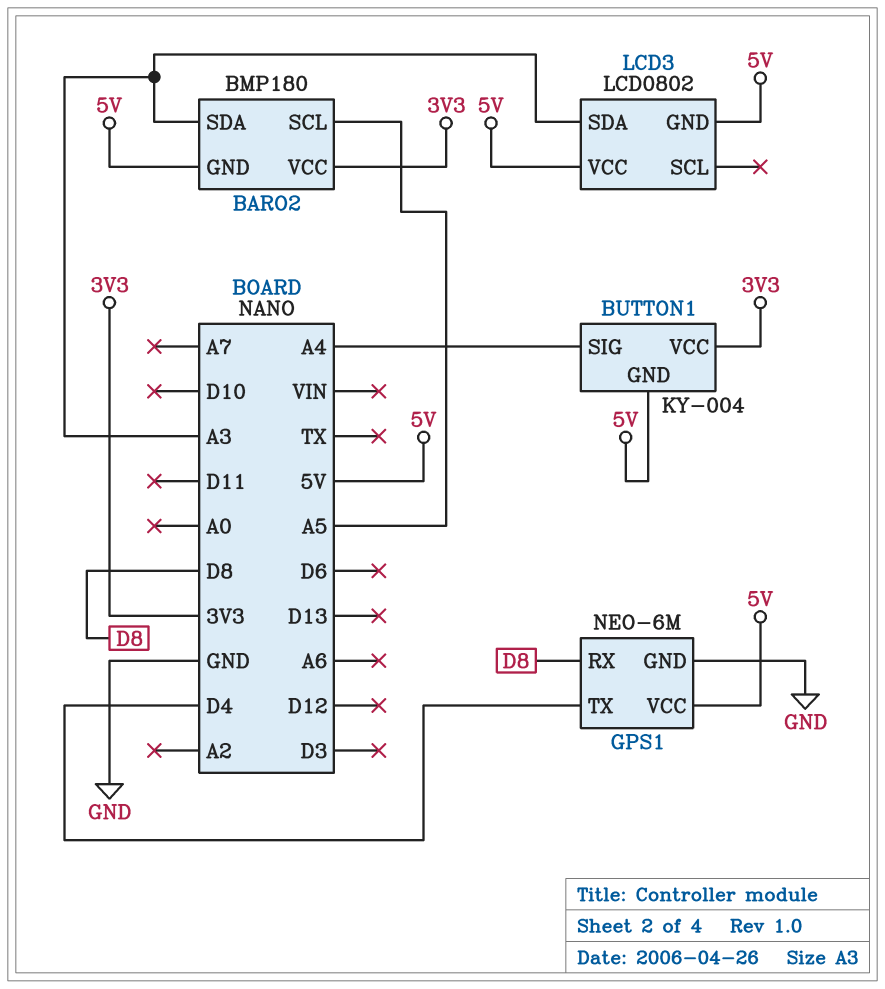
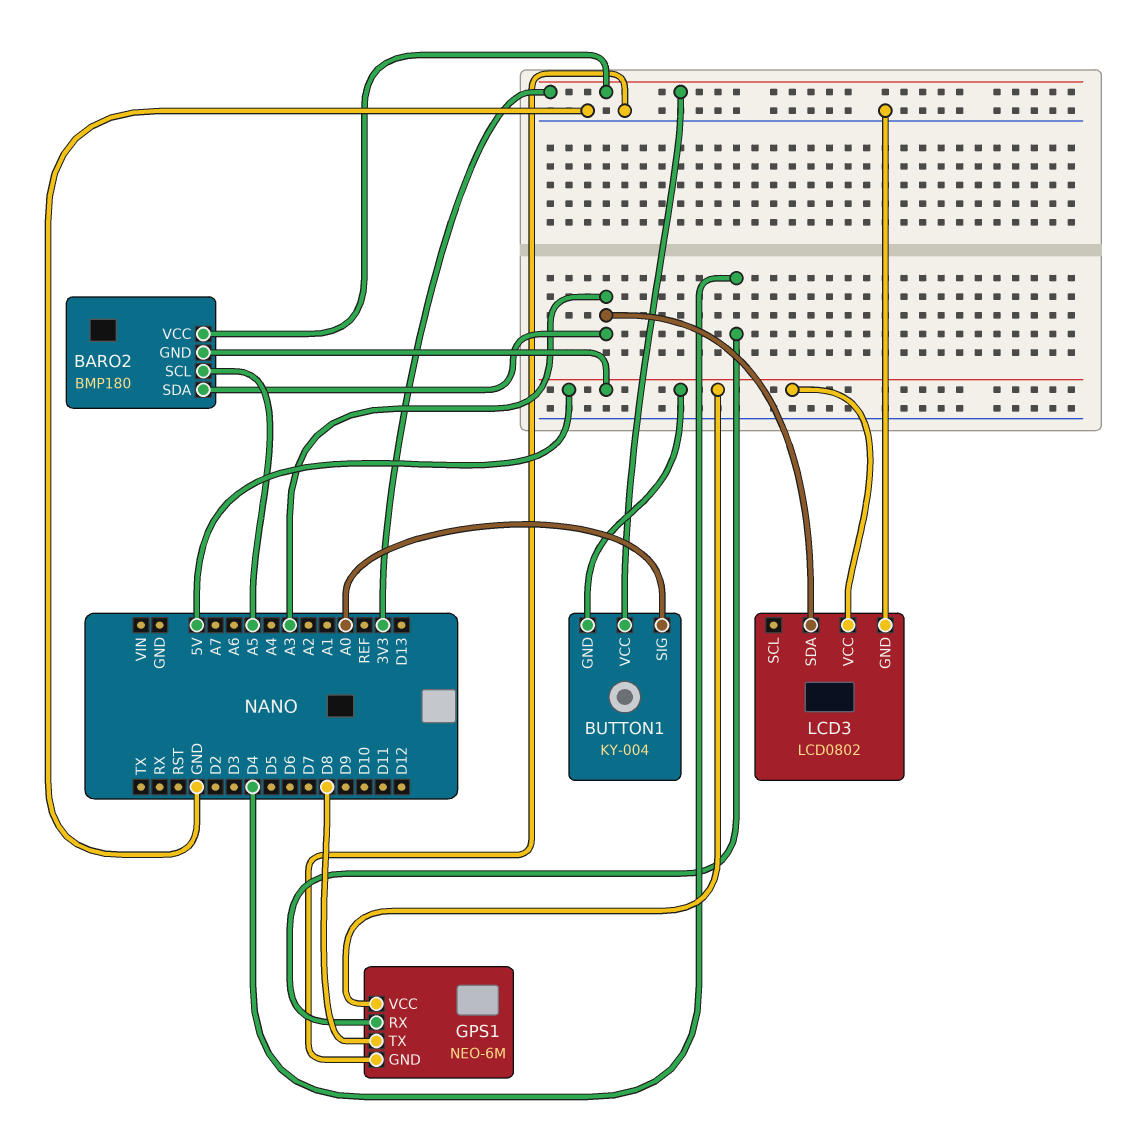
BUTTON1 pin SIG: A4 -> A0
GPS1 pin RX: D8 -> D4
GPS1 pin TX: D4 -> D8
LCD3 pin GND: 5V -> GND

